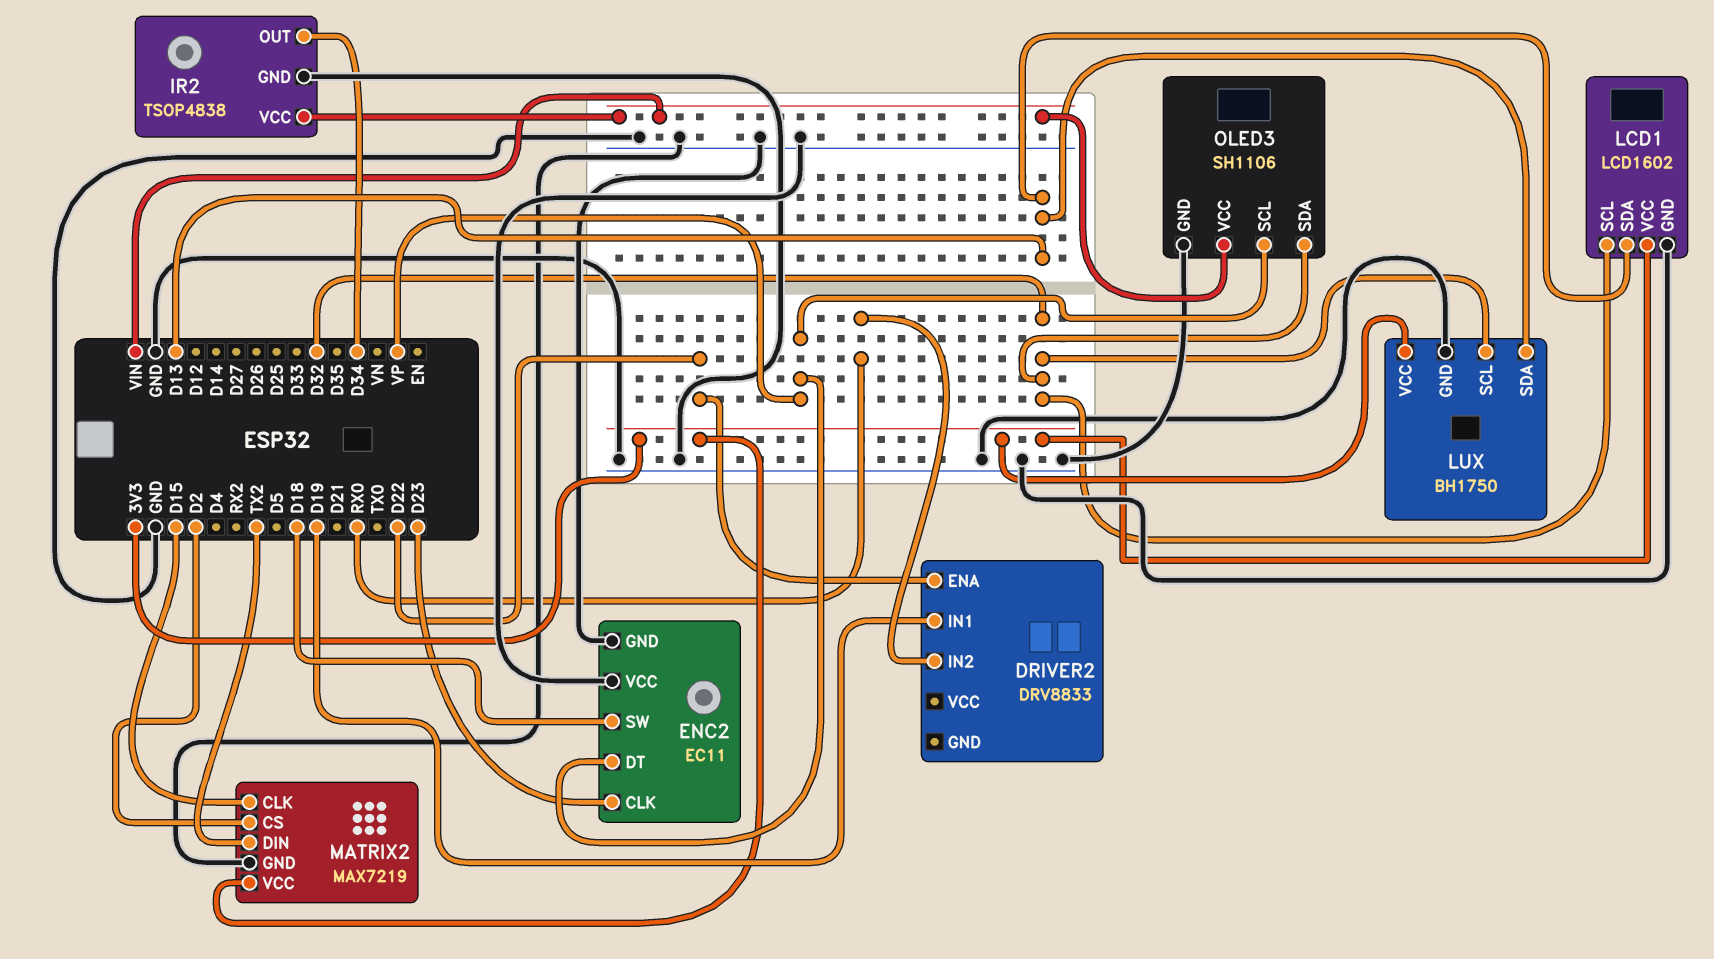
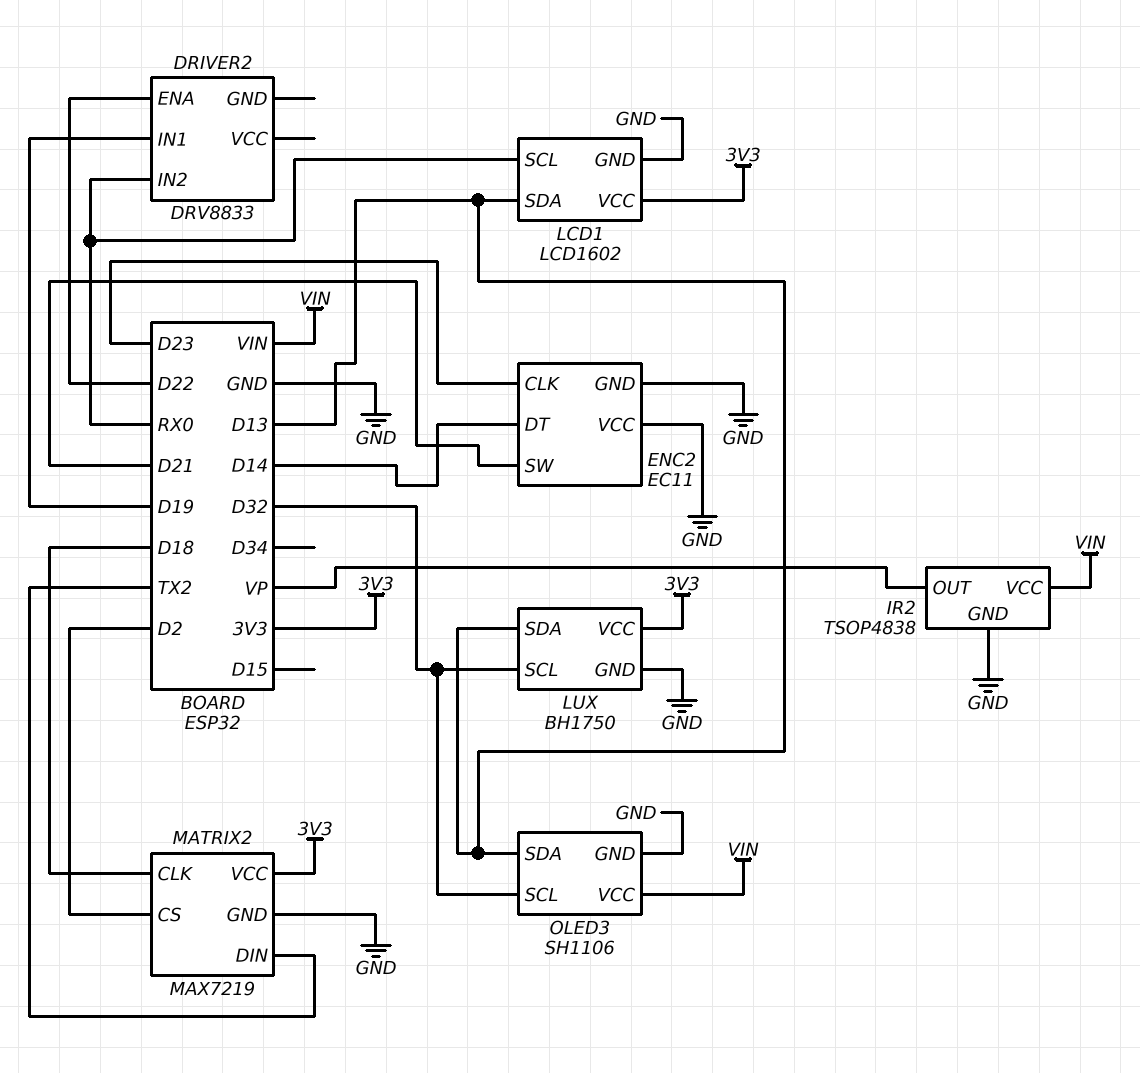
ENC2 pin DT: VP -> D14
ENC2 pin SW: D18 -> D21
IR2 pin OUT: D34 -> VP
LCD1 pin SCL: D32 -> RX0
MATRIX2 pin CLK: D15 -> D18
OLED3 pin SCL: VP -> D32
OLED3 pin SDA: D32 -> D13

